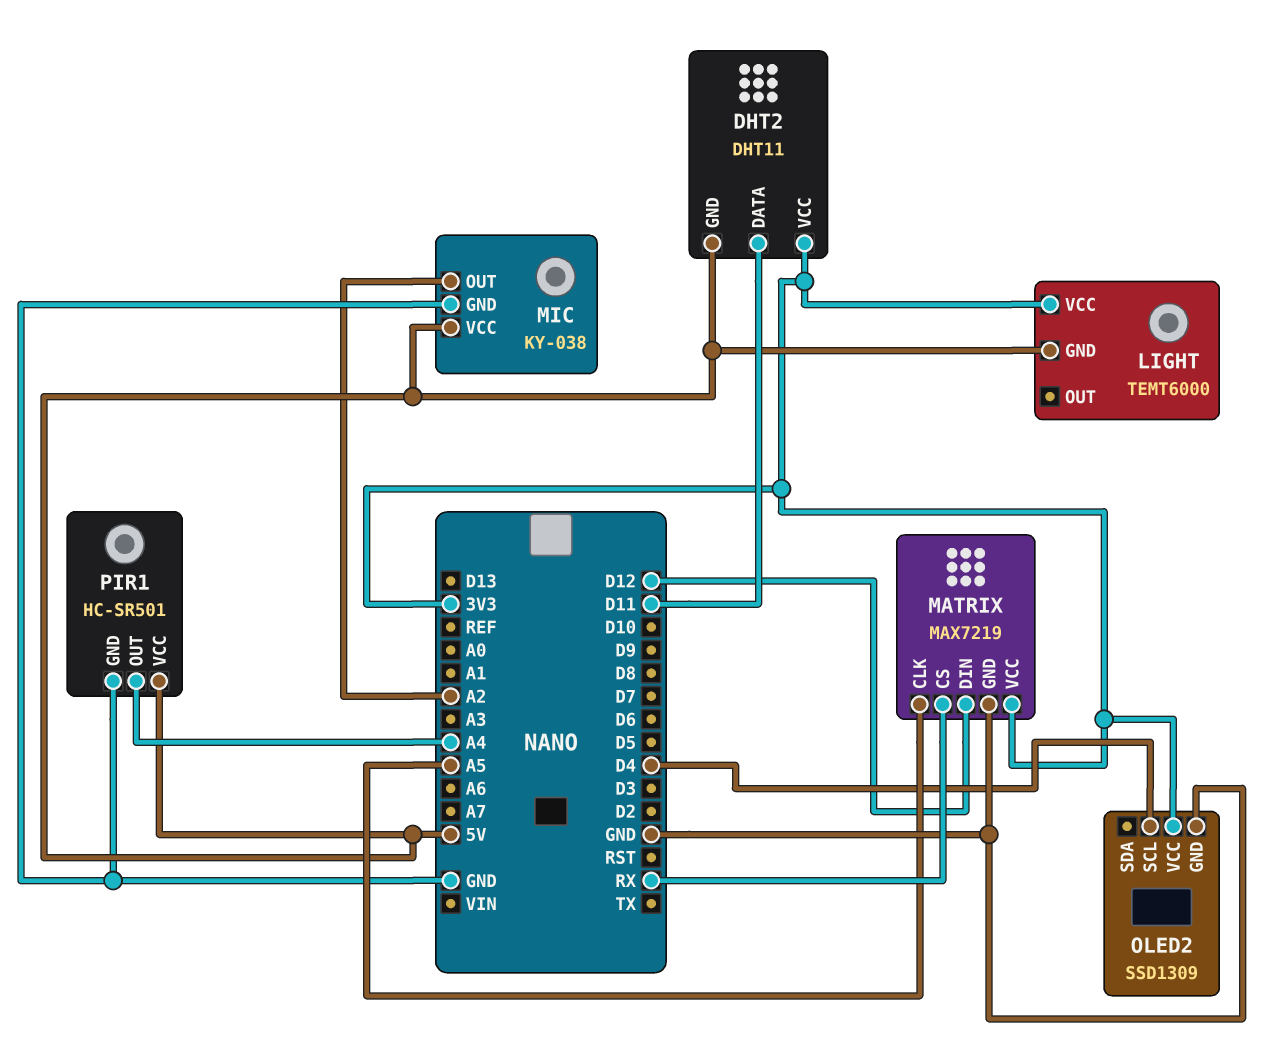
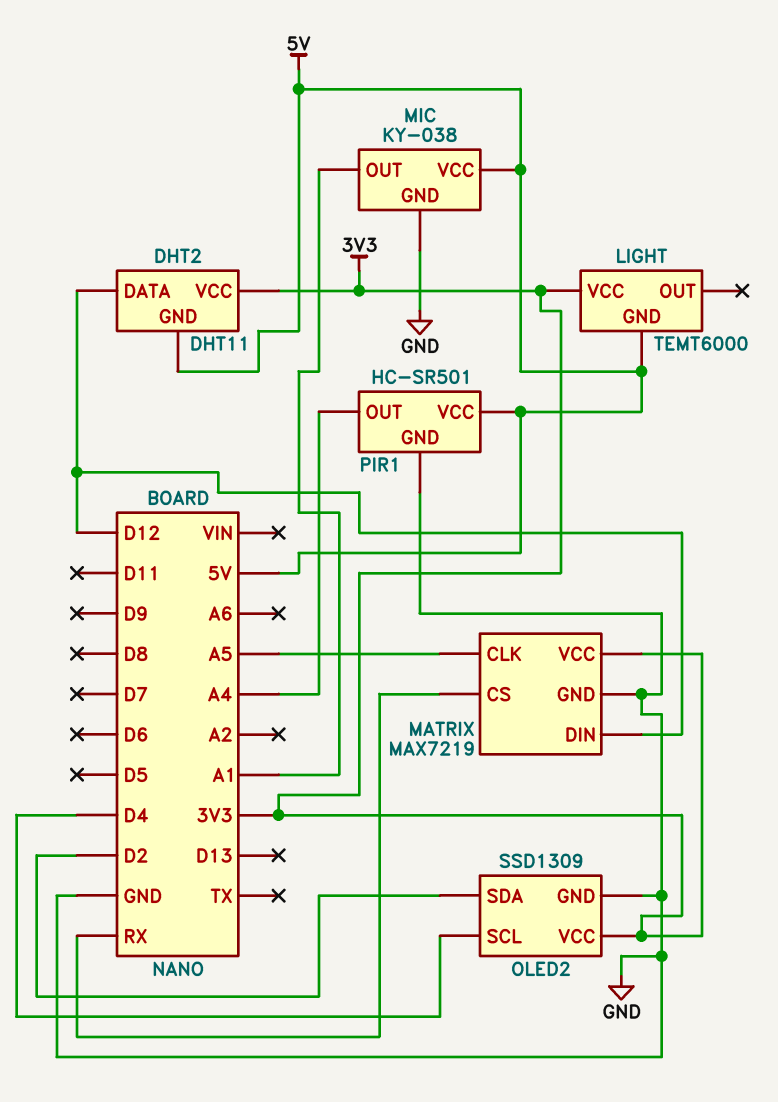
DHT2 pin DATA: D11 -> D12
MIC pin OUT: A2 -> A1
OLED2 pin SDA: none -> D2

